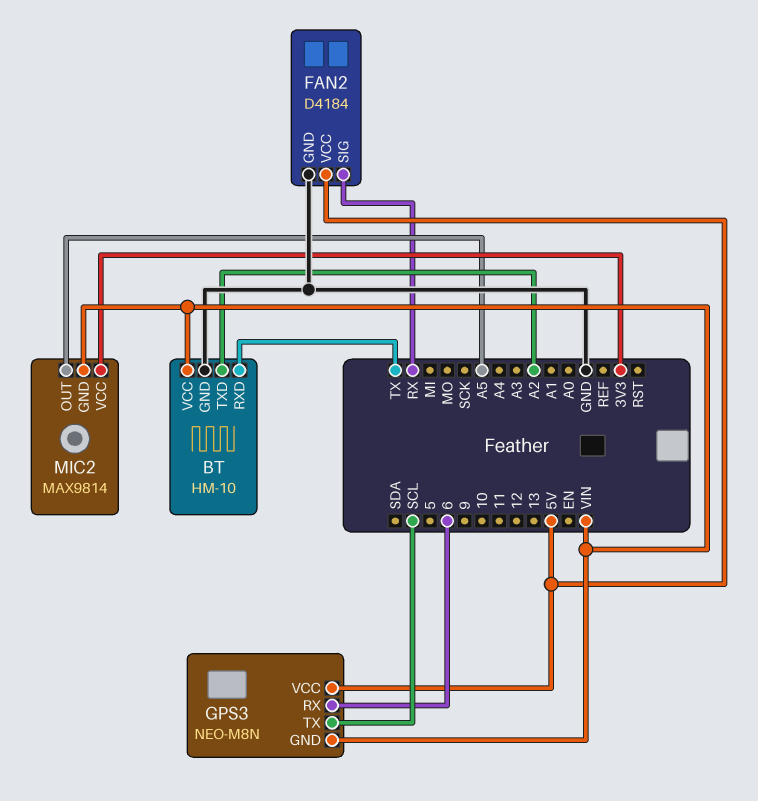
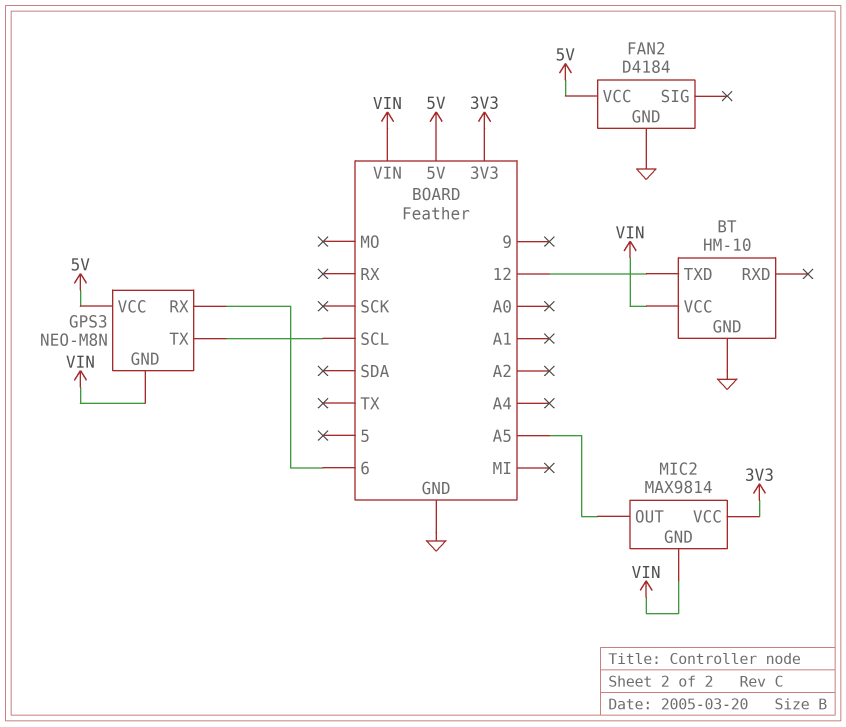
BT pin RXD: TX -> none
BT pin TXD: A2 -> 12
FAN2 pin SIG: RX -> none

